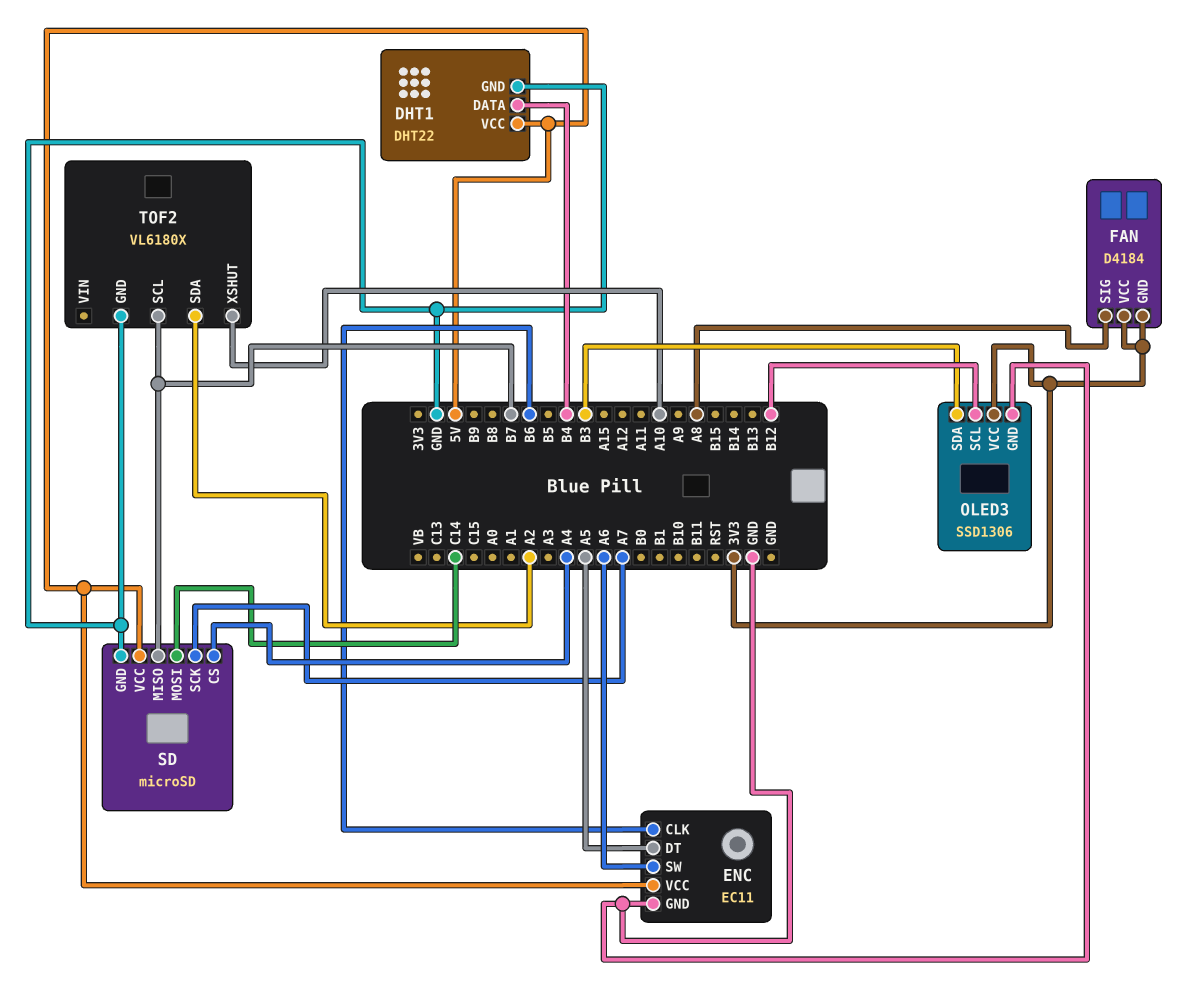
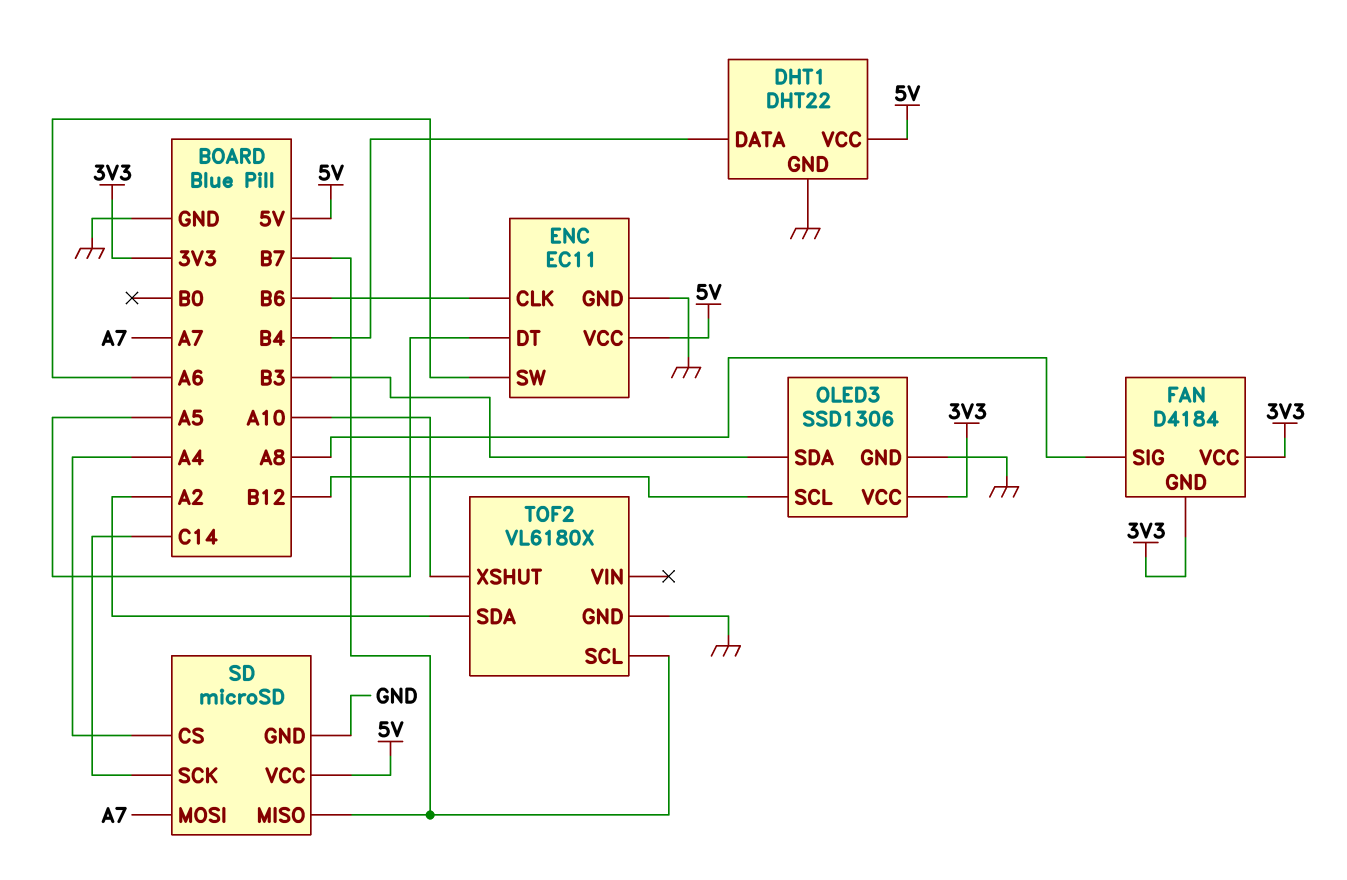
SD pin MOSI: C14 -> A7
SD pin SCK: A7 -> C14

